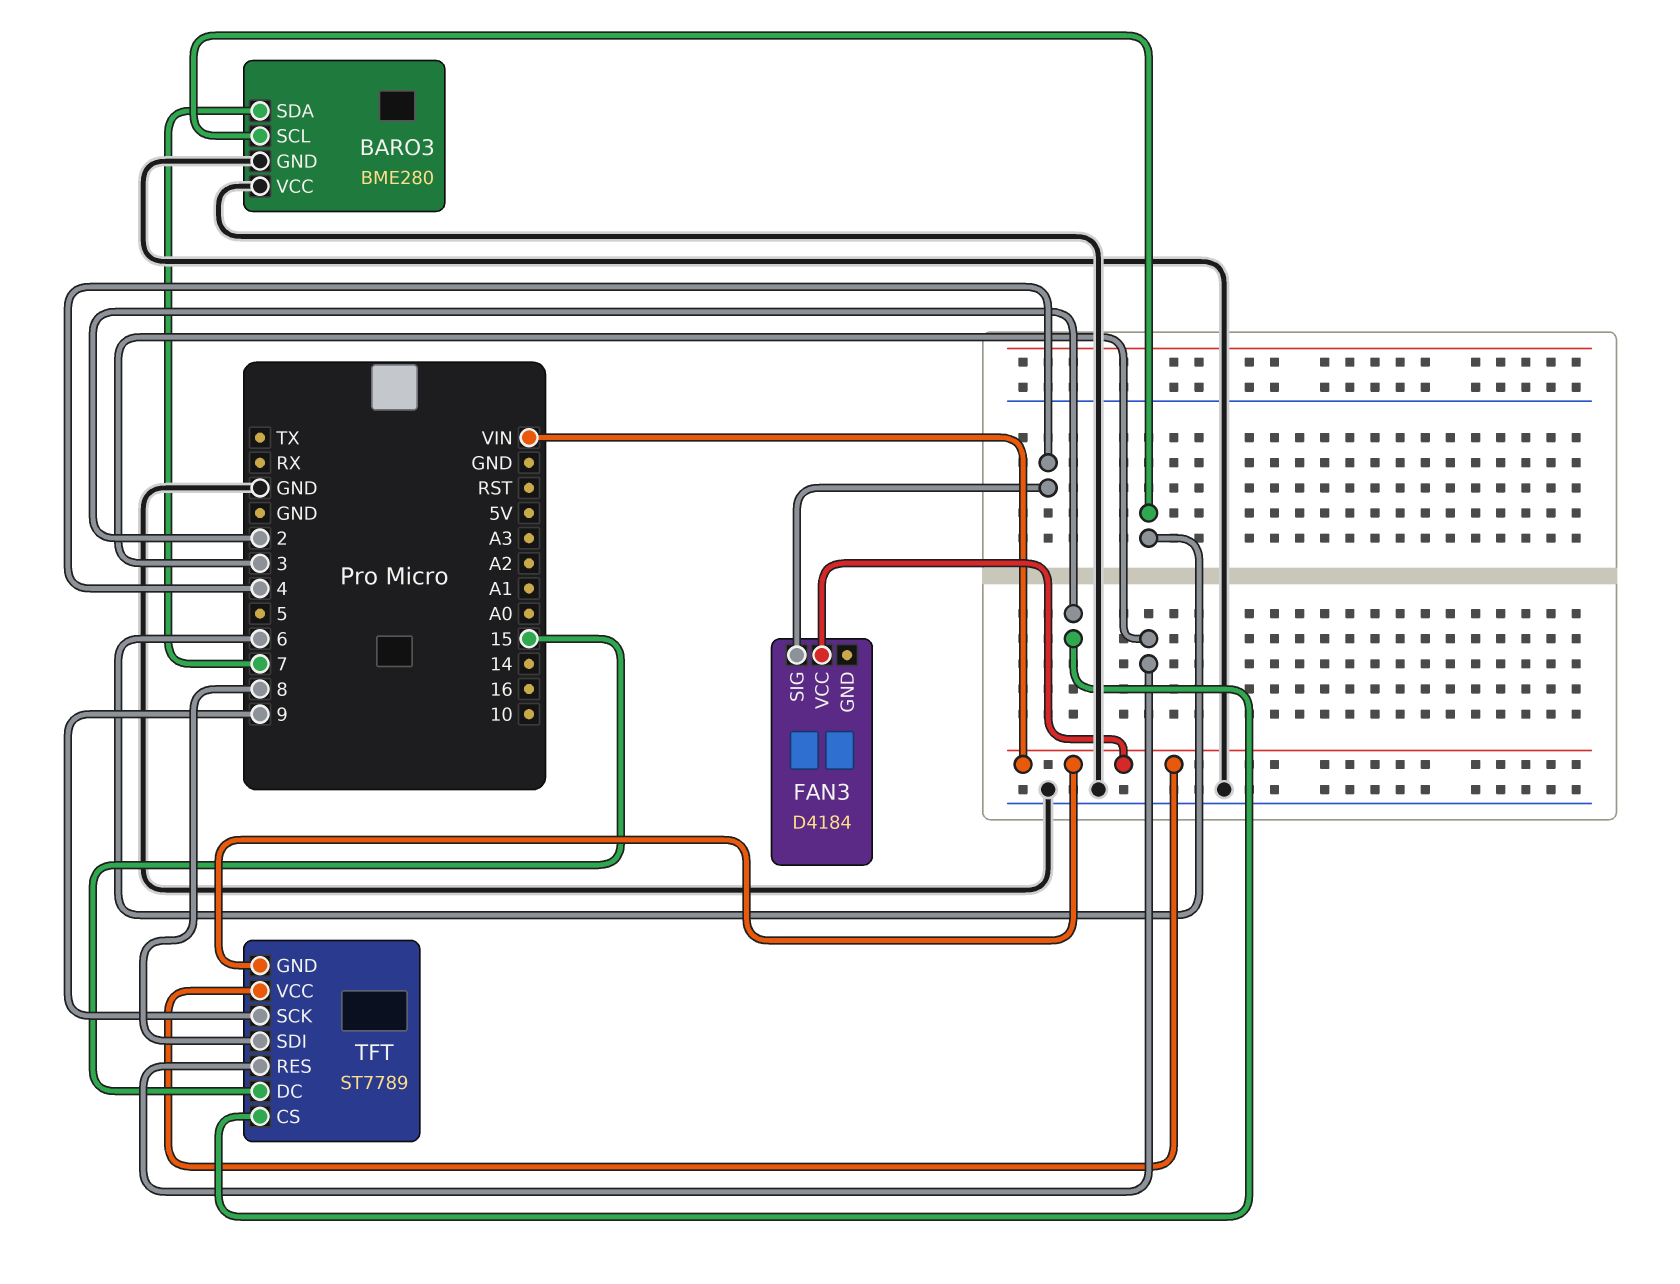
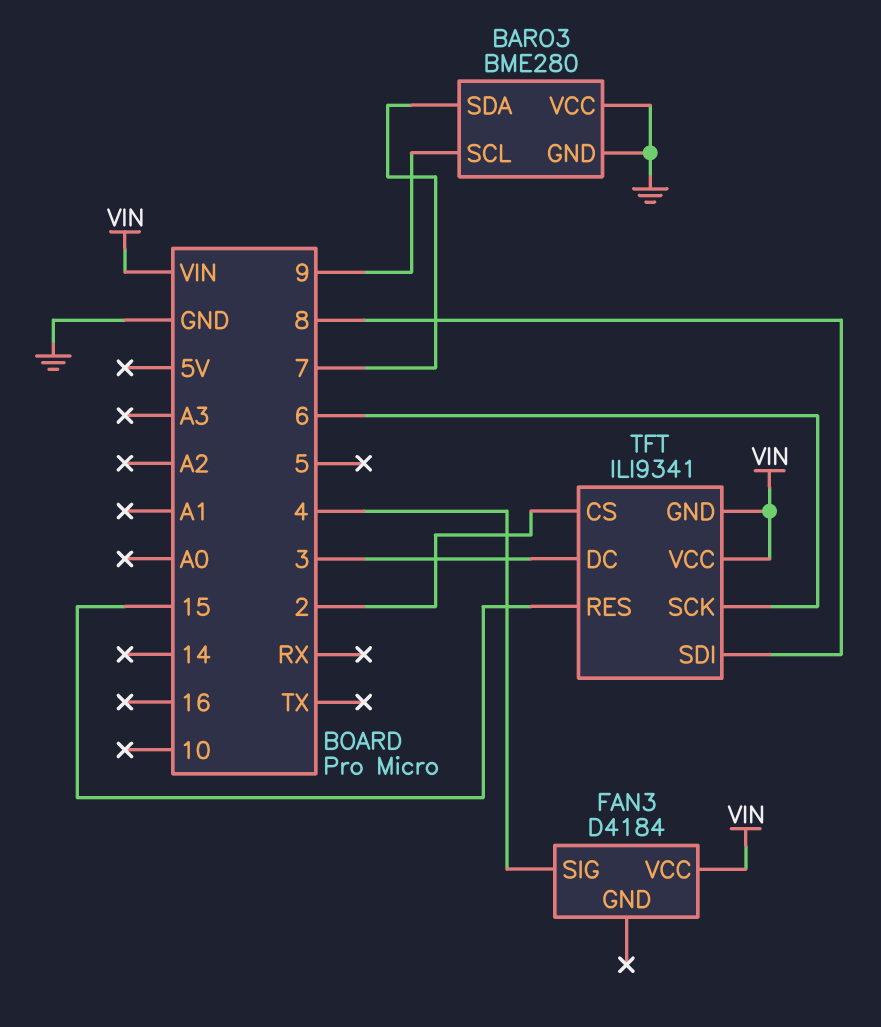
BARO3 pin SCL: 6 -> 9
TFT: ST7789 -> ILI9341
TFT pin DC: 15 -> 3
TFT pin RES: 3 -> 15
TFT pin SCK: 9 -> 6

